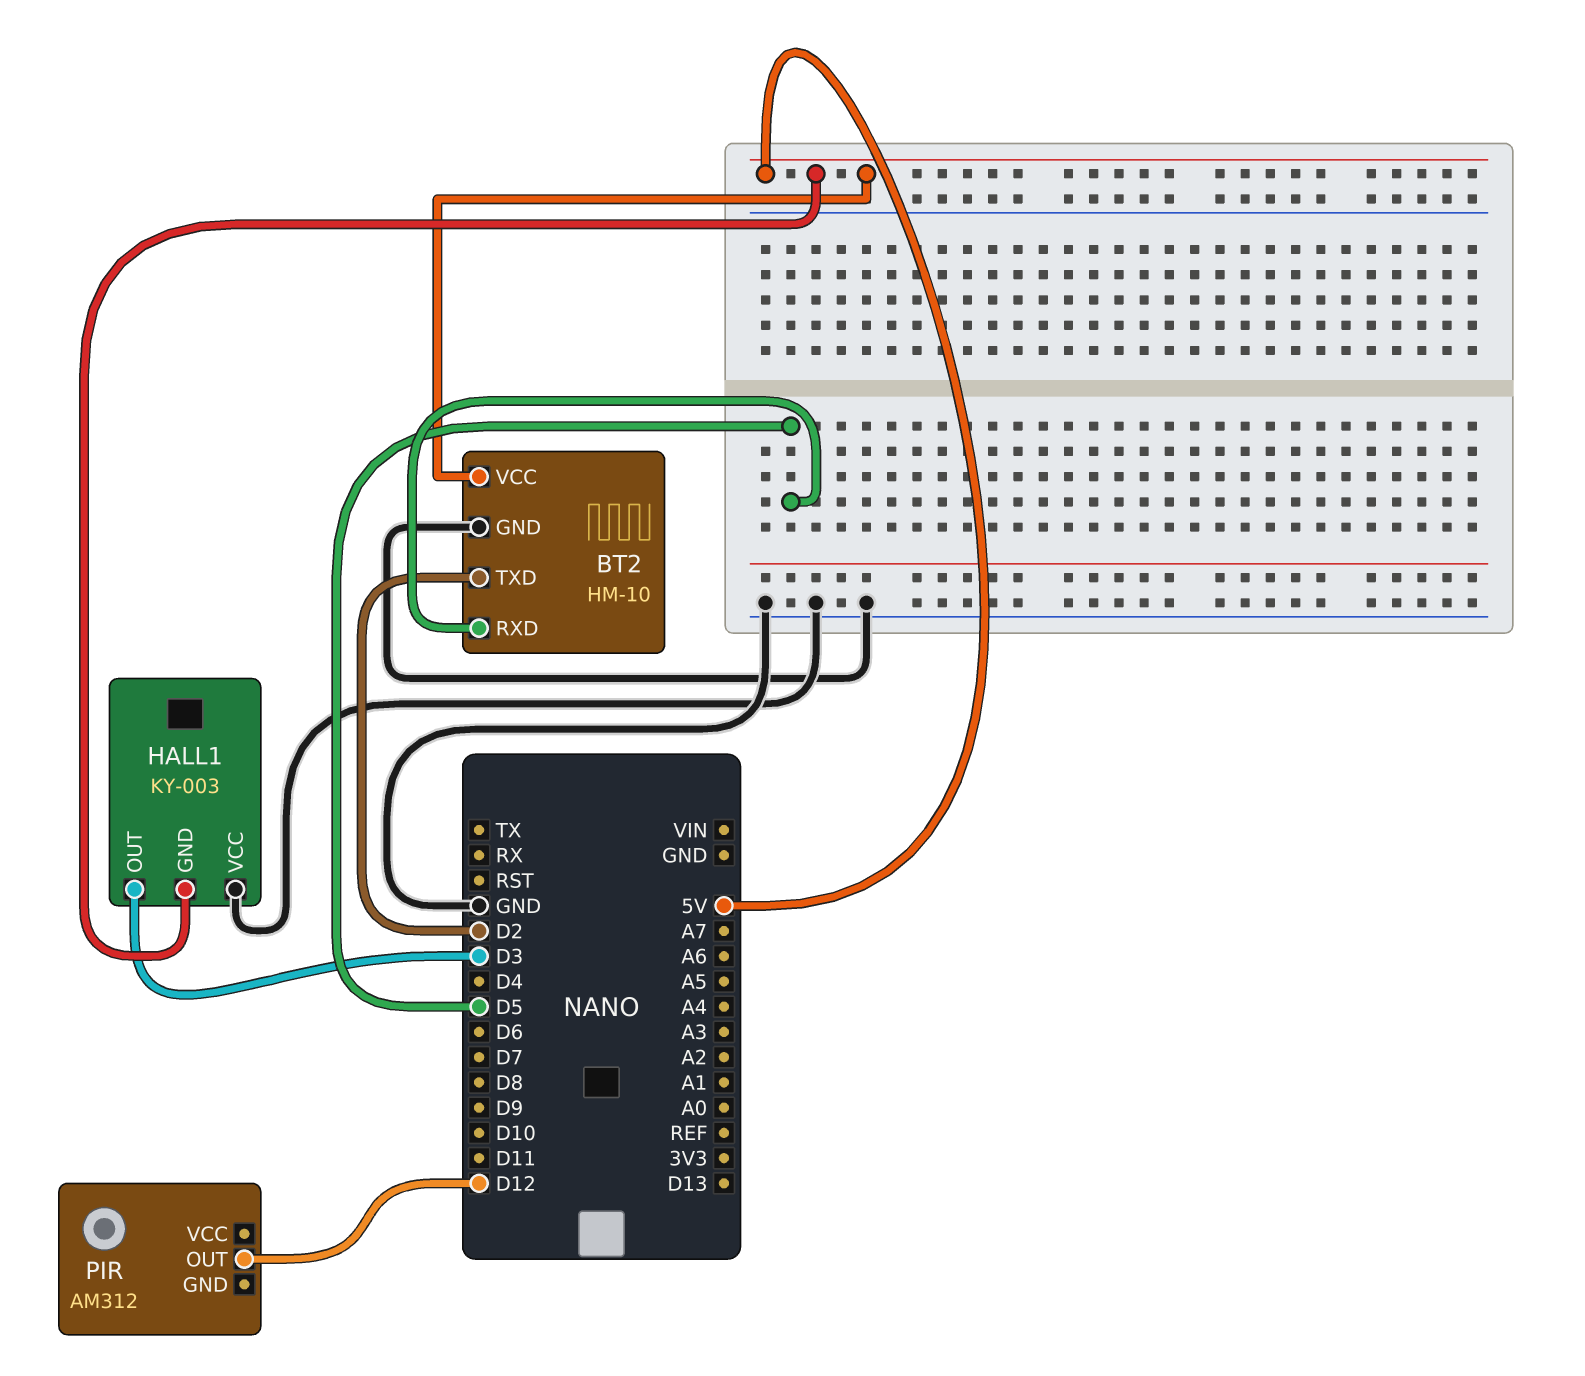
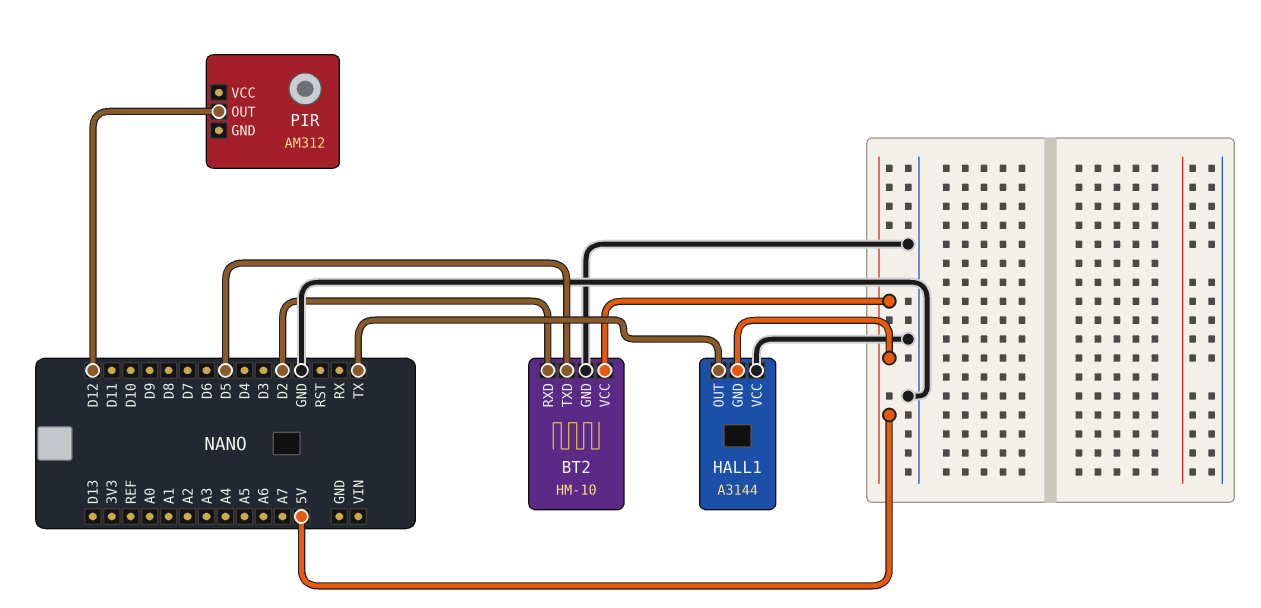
BT2 pin RXD: D5 -> D2
BT2 pin TXD: D2 -> D5
HALL1: KY-003 -> A3144
HALL1 pin OUT: D3 -> TX

